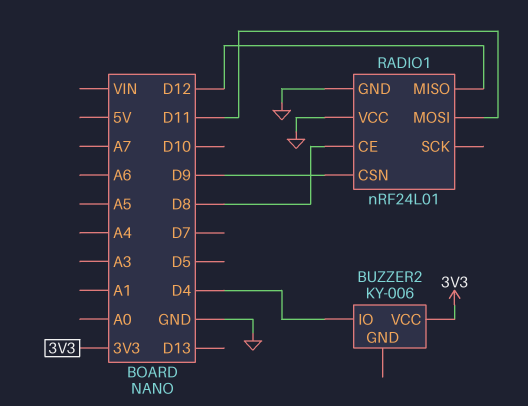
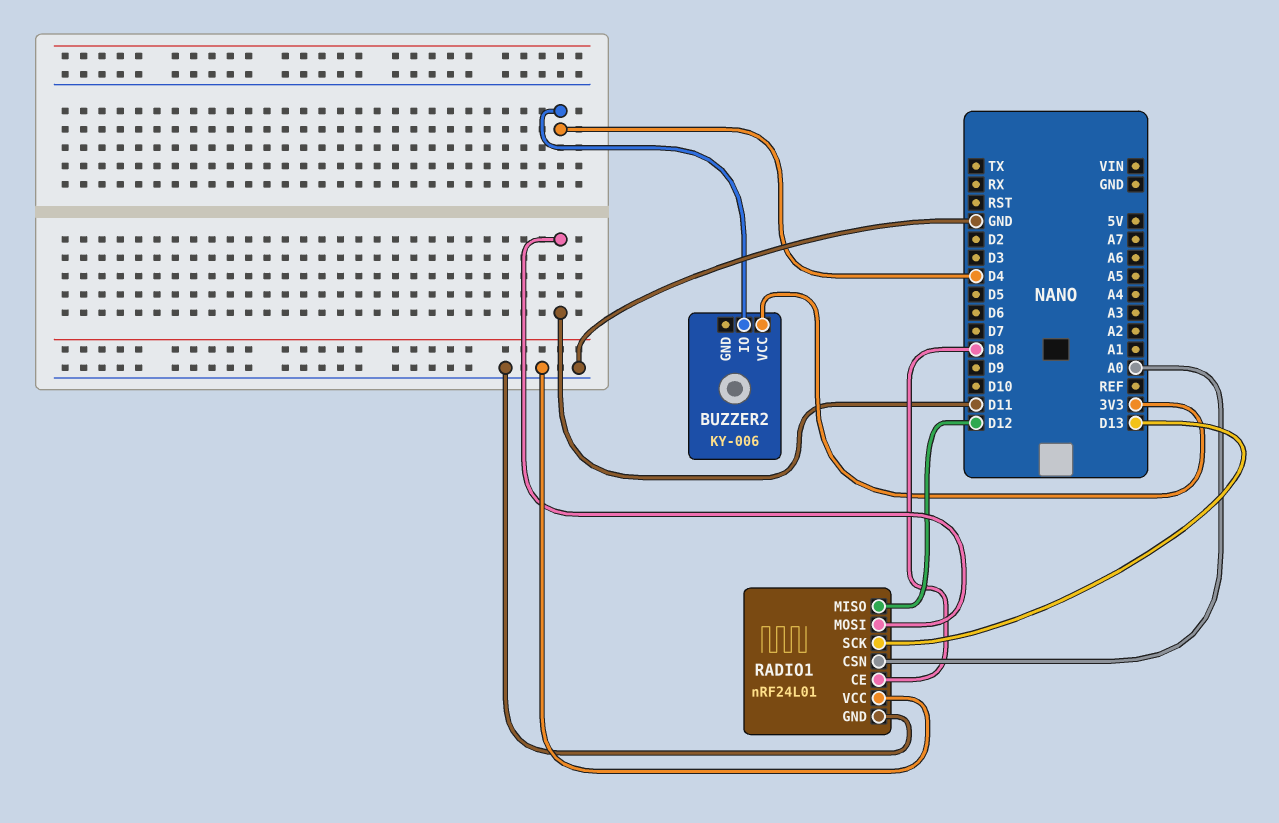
RADIO1 pin CSN: D9 -> A0
RADIO1 pin SCK: none -> D13

